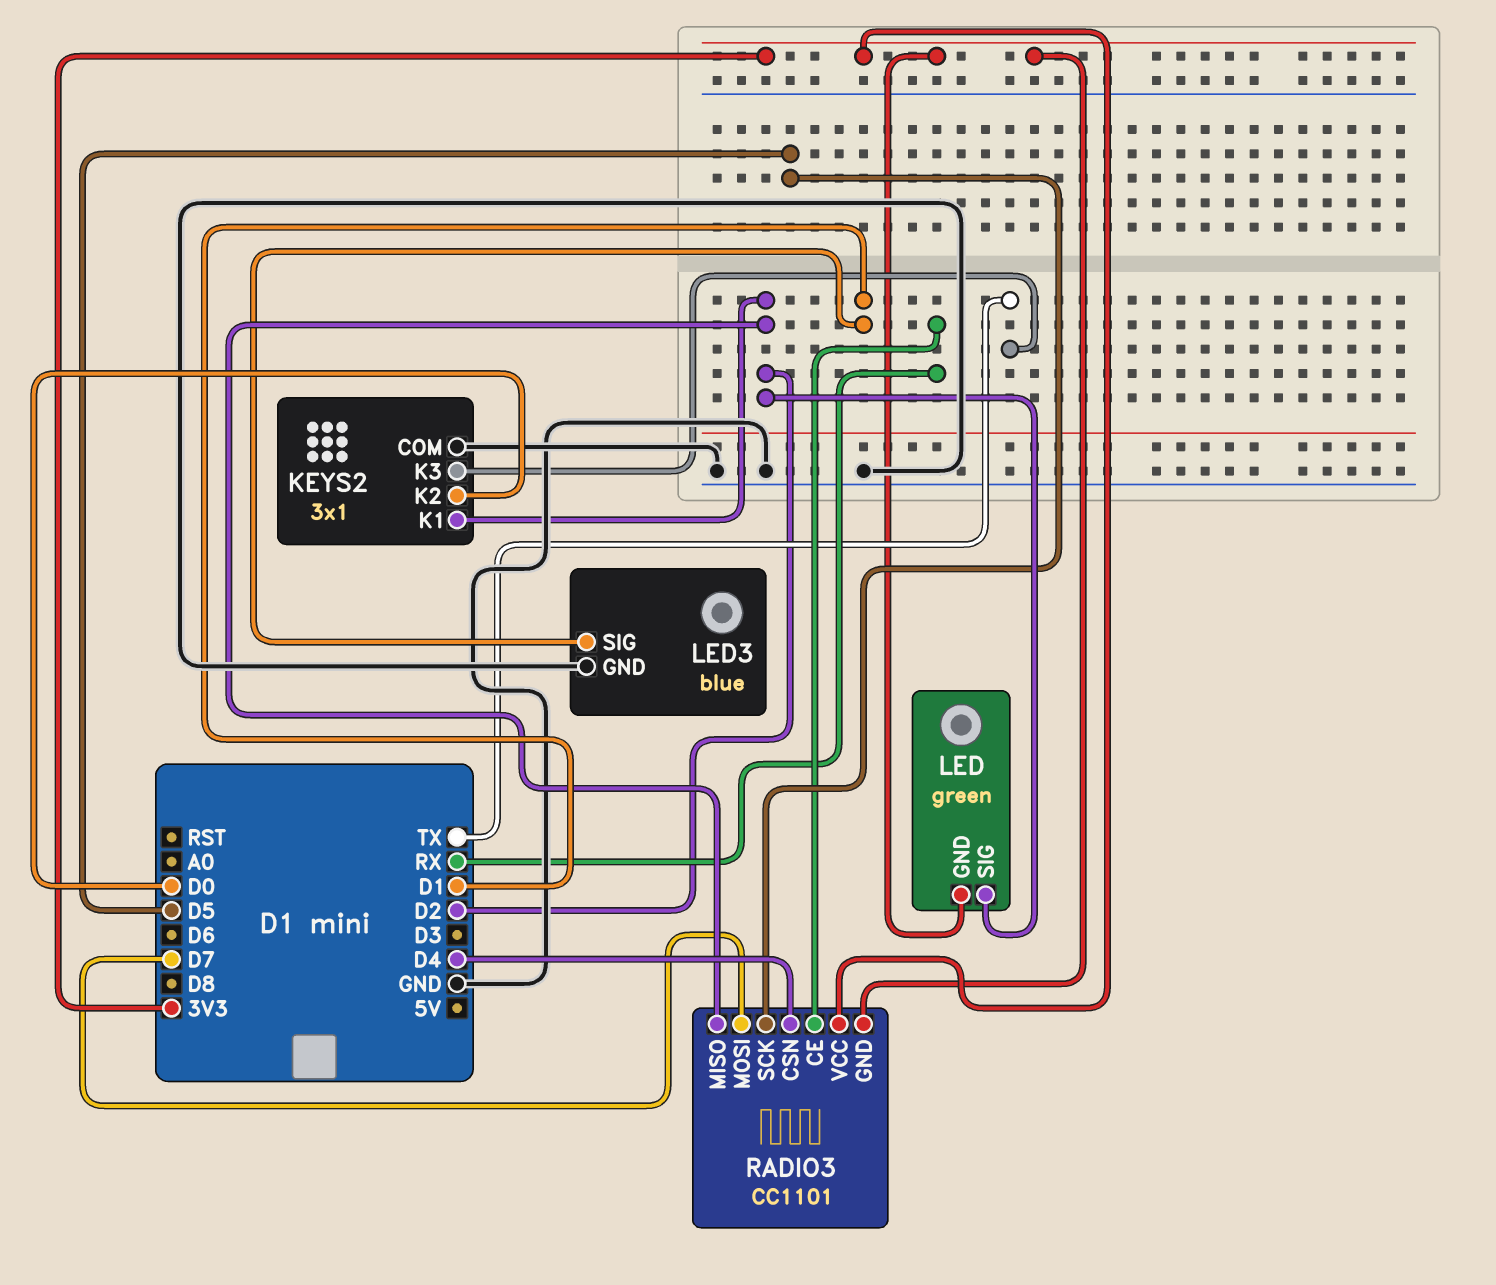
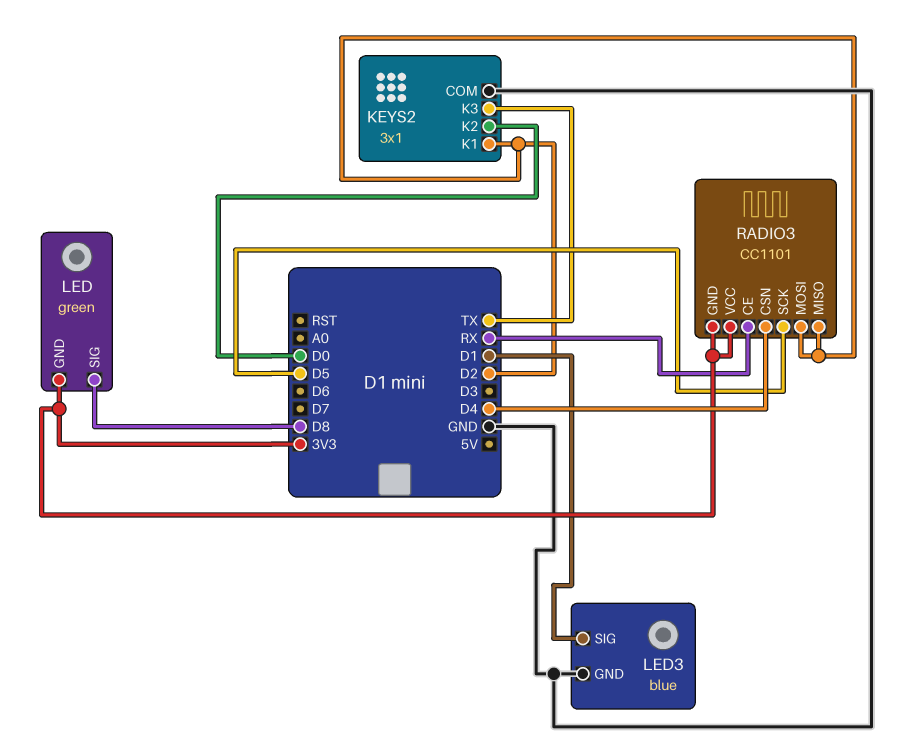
LED pin SIG: D2 -> D8
RADIO3 pin MOSI: D7 -> D2

